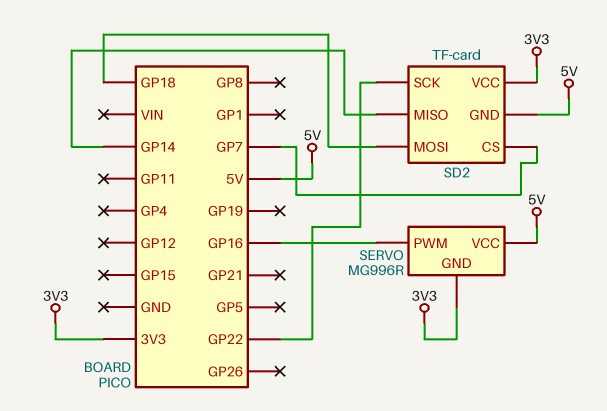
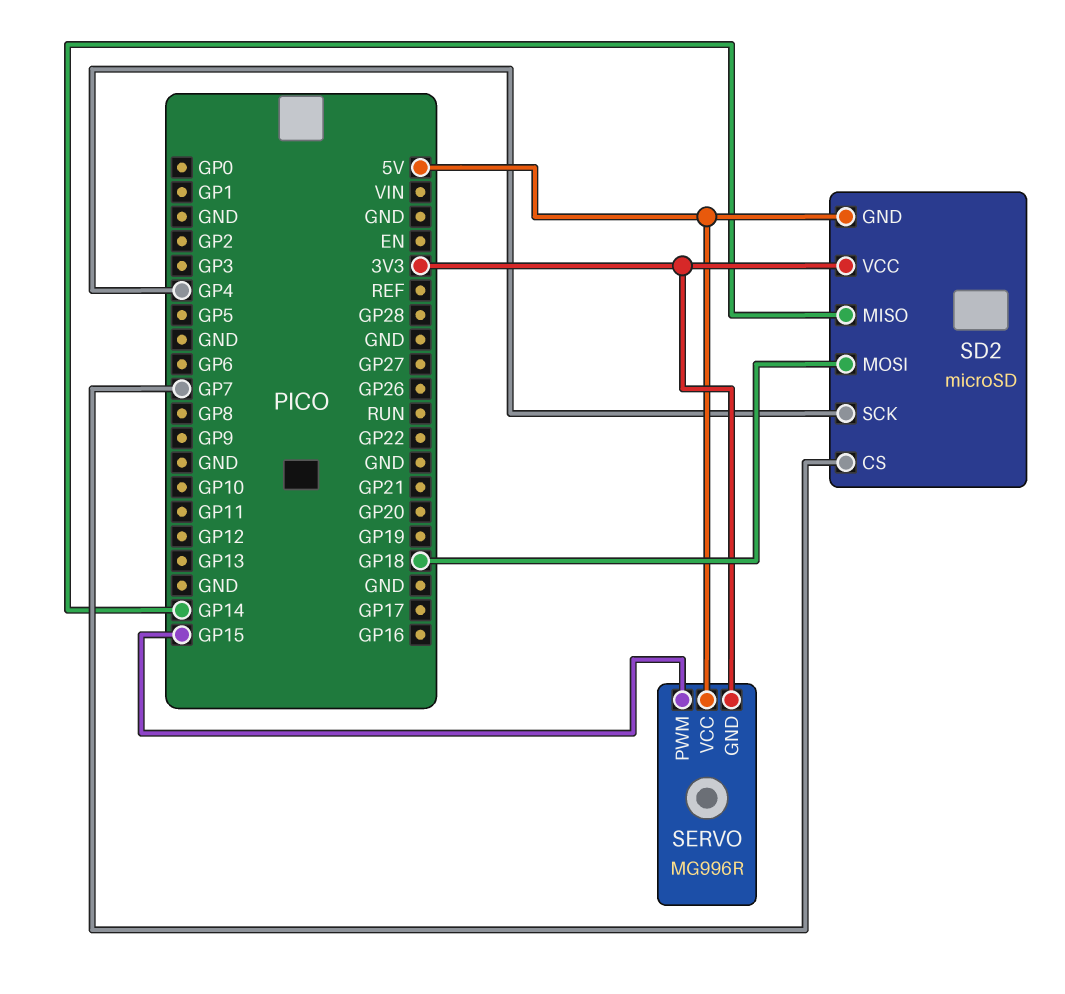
SD2: TF-card -> microSD
SD2 pin SCK: GP22 -> GP4
SERVO pin PWM: GP16 -> GP15

